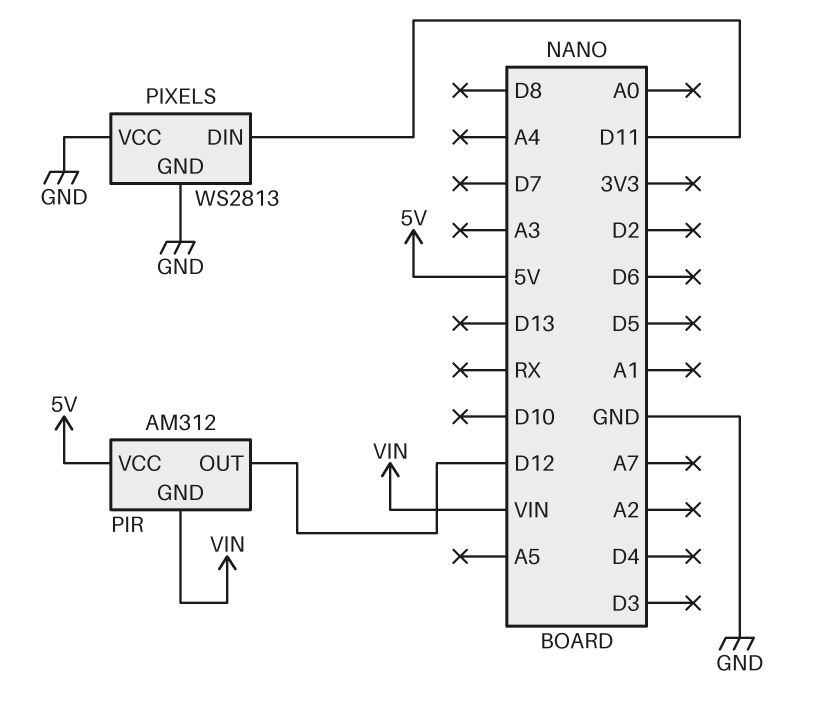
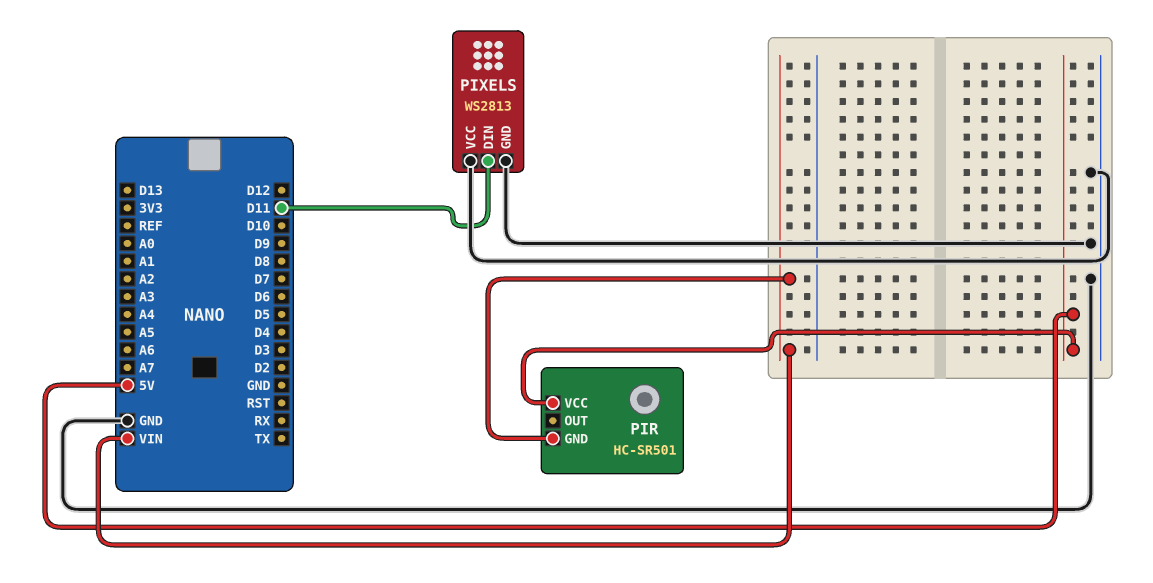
PIR: AM312 -> HC-SR501
PIR pin OUT: D12 -> none

